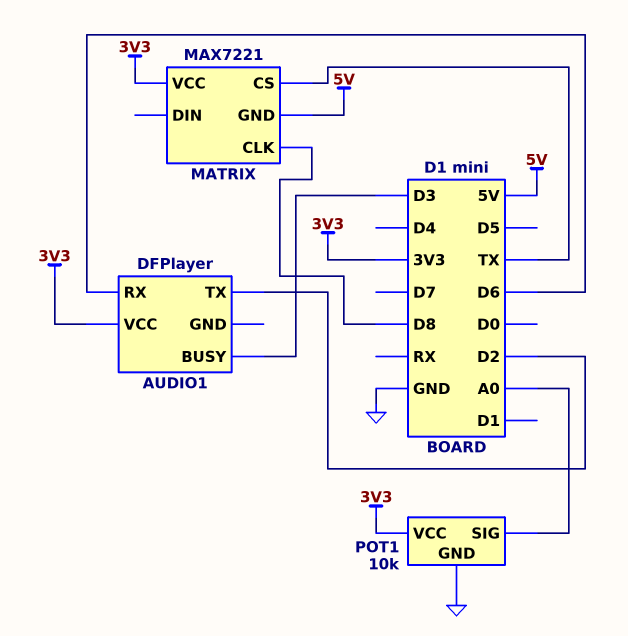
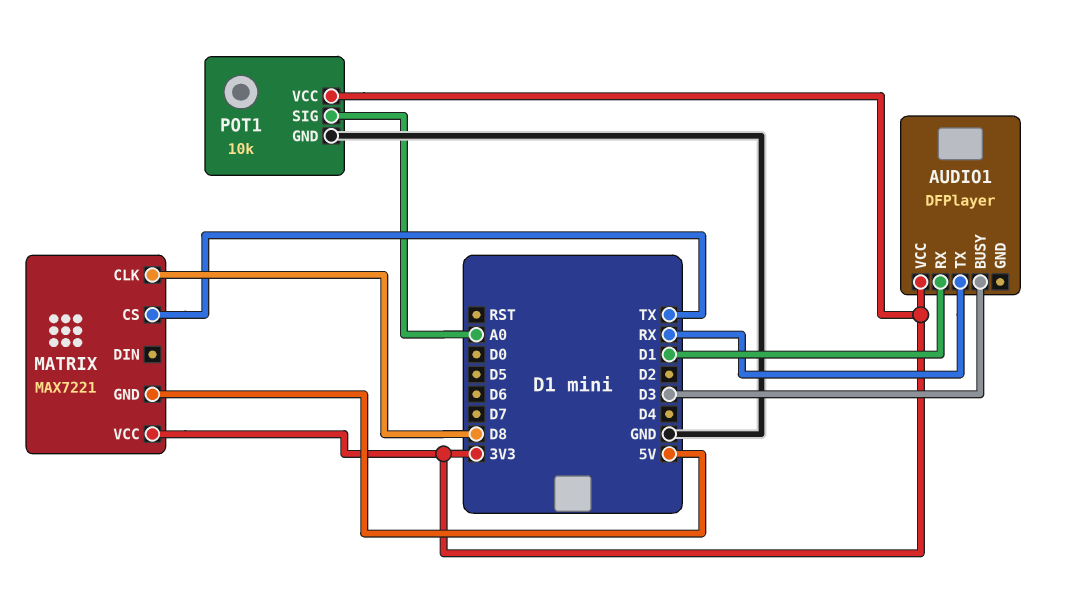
AUDIO1 pin RX: D6 -> D1
AUDIO1 pin TX: D2 -> RX

